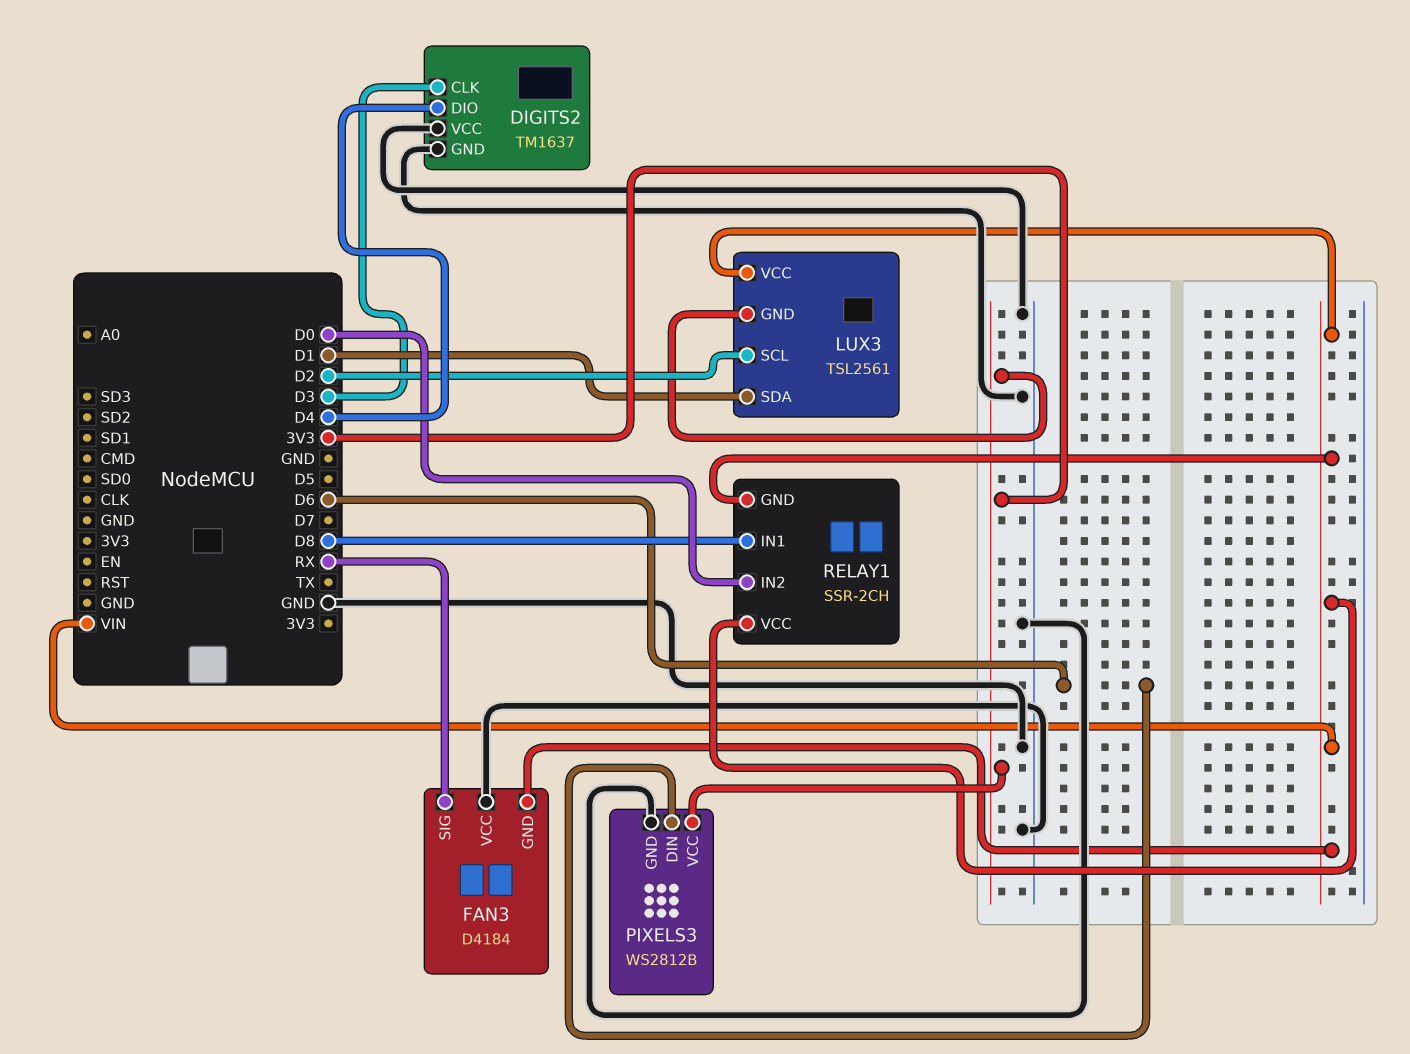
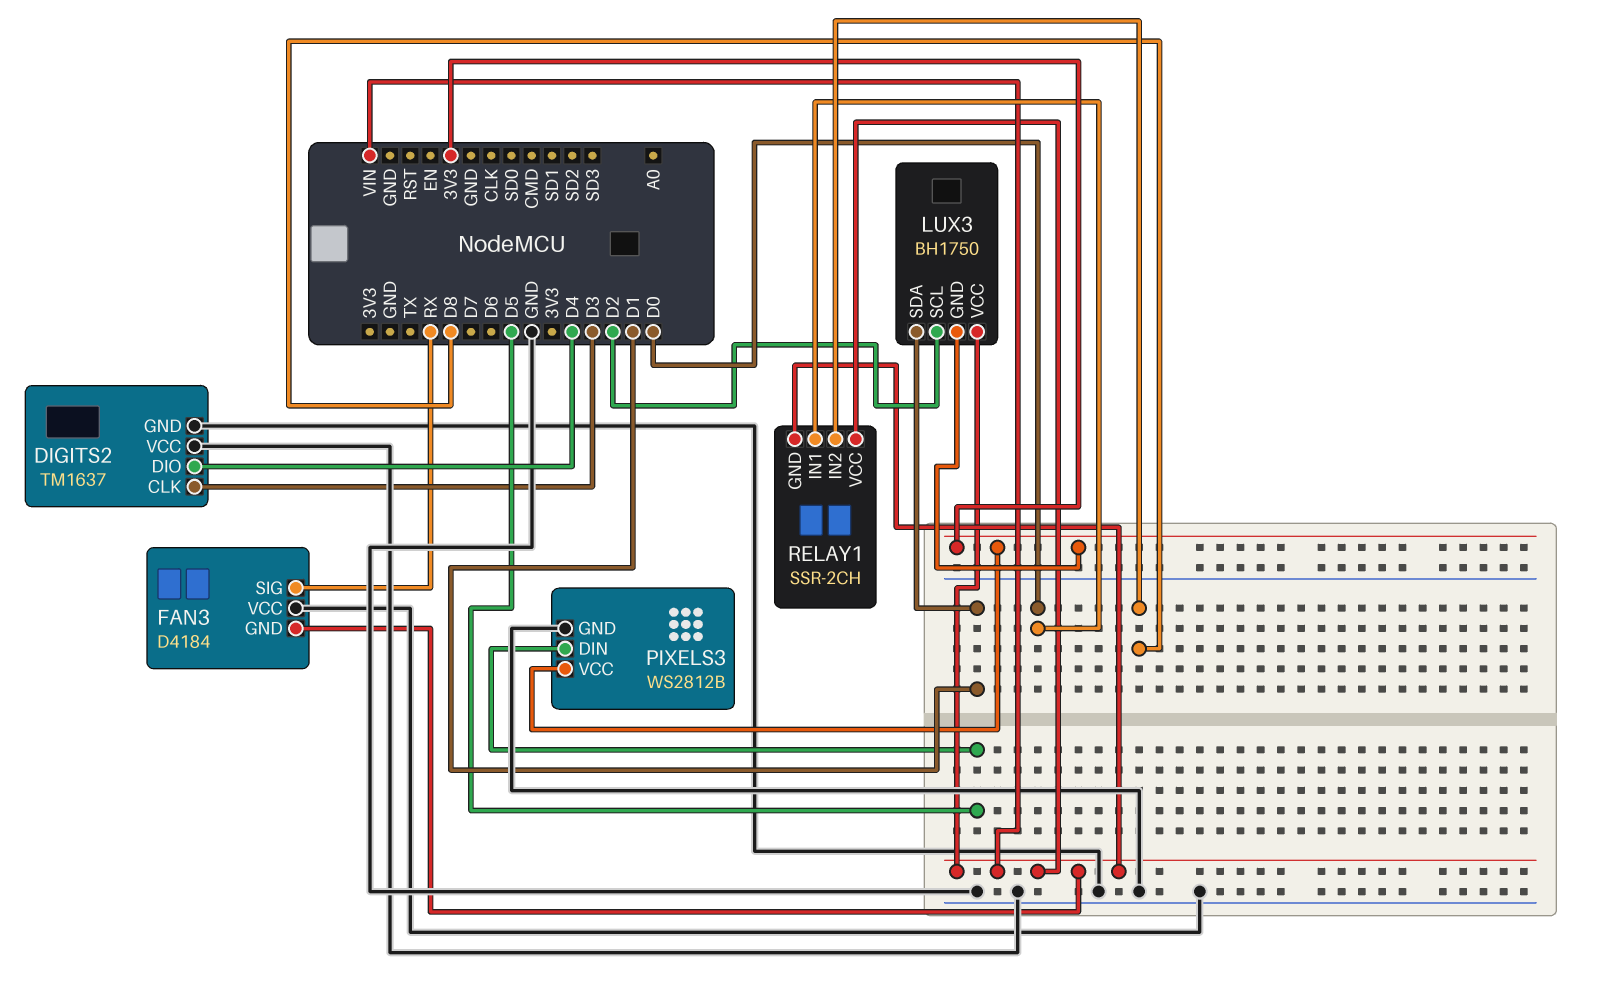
LUX3: TSL2561 -> BH1750
PIXELS3 pin DIN: D6 -> D5
RELAY1 pin IN1: D8 -> D0
RELAY1 pin IN2: D0 -> D8

